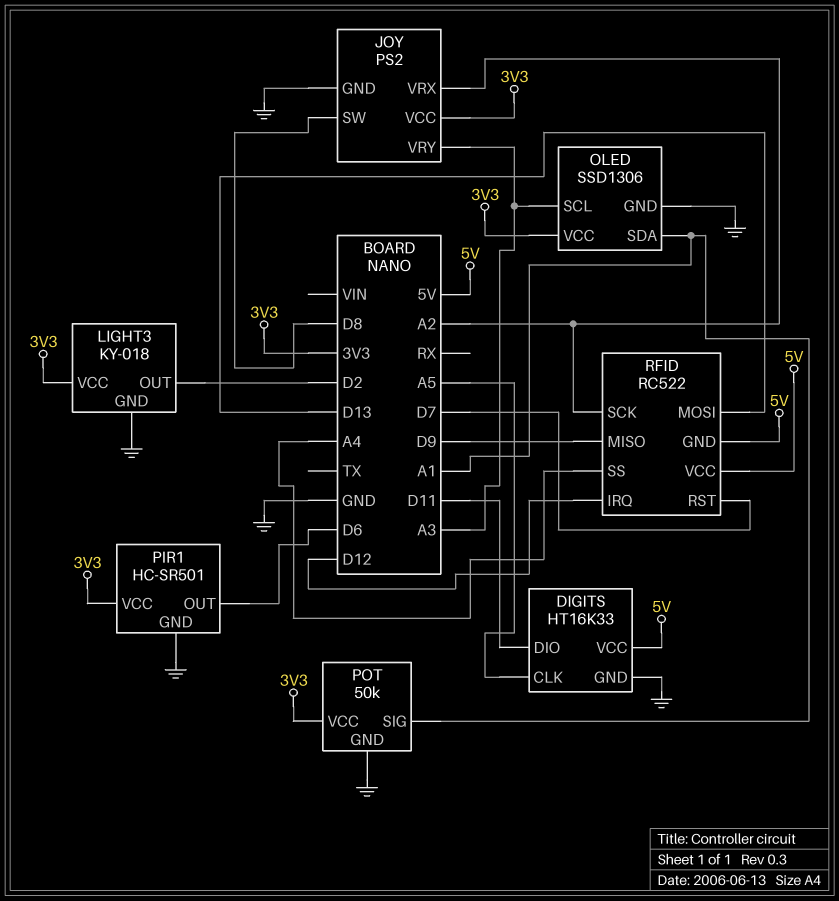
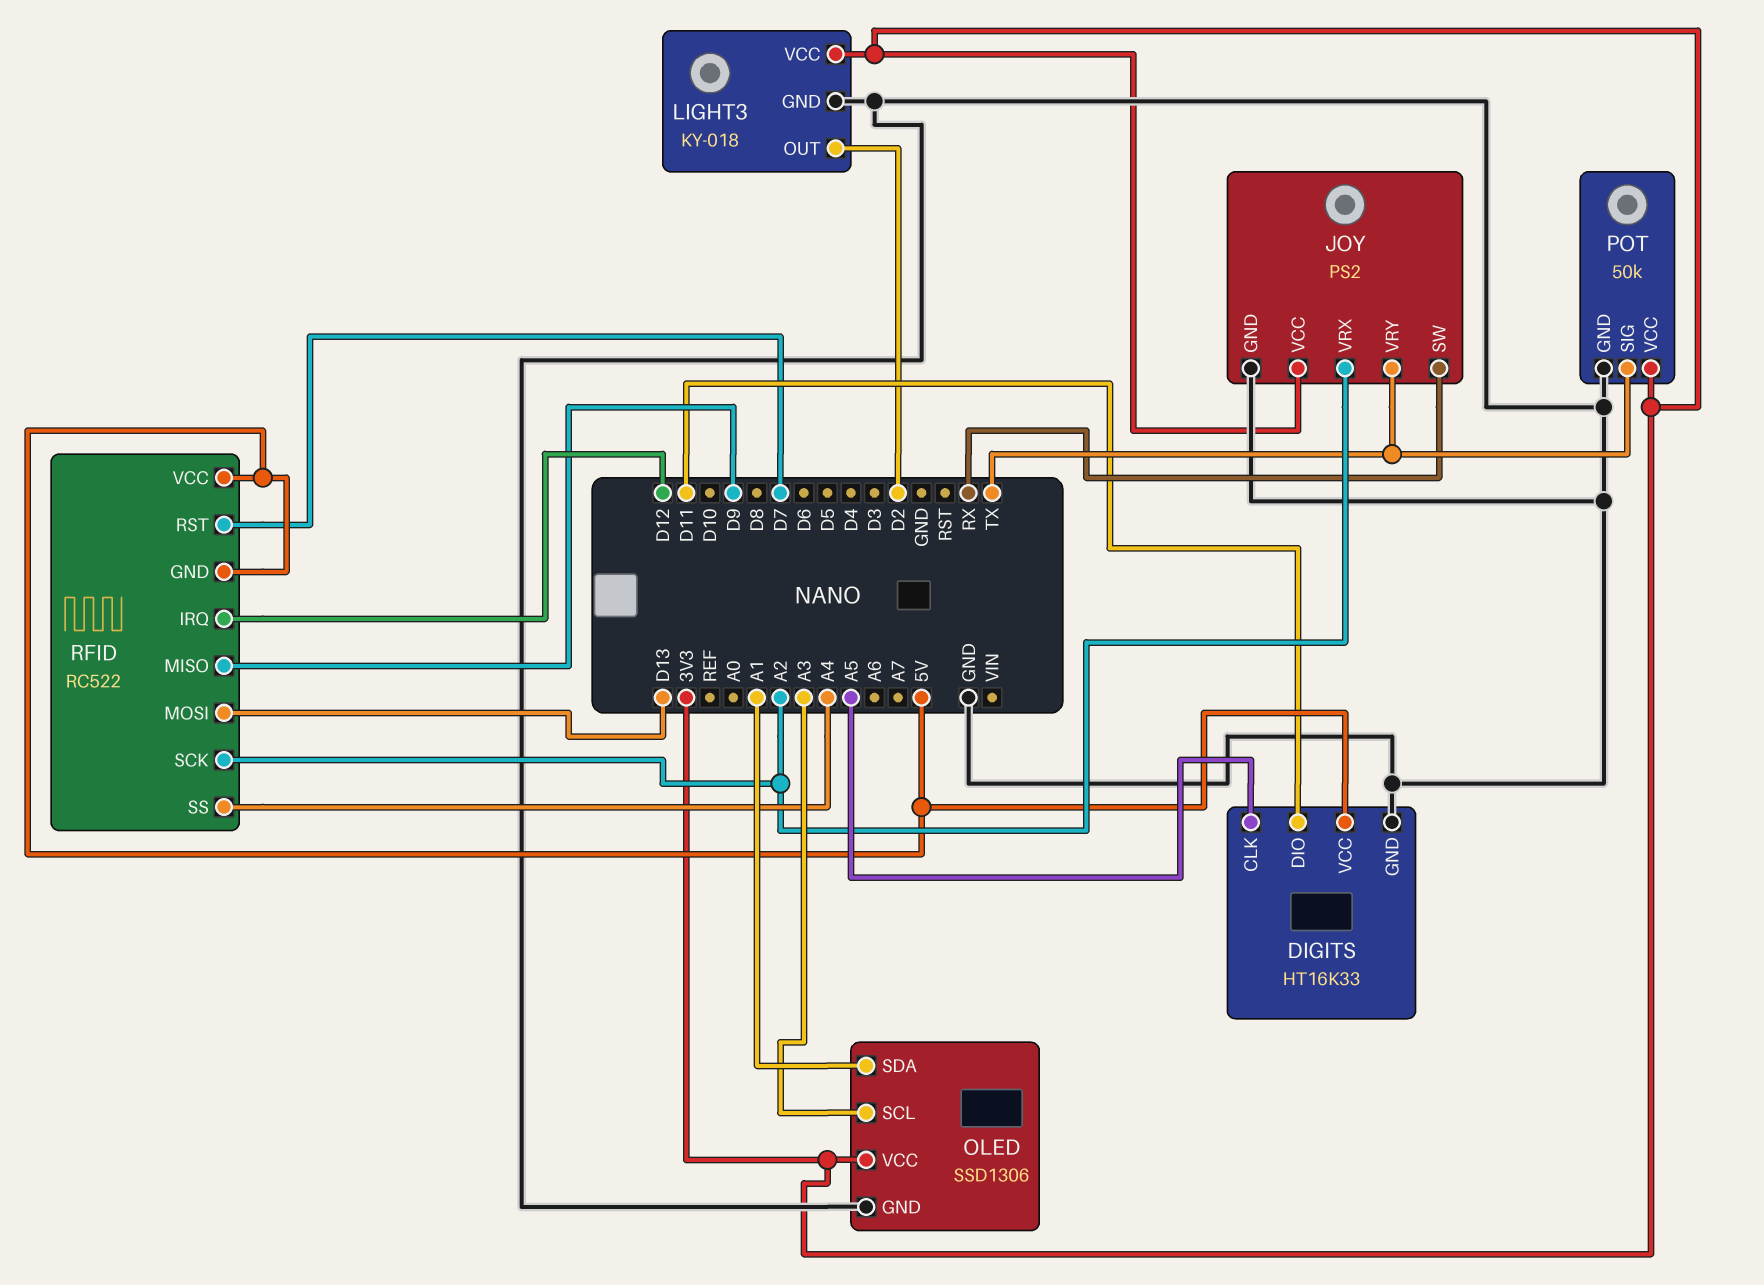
JOY pin SW: D8 -> RX
JOY pin VRY: A3 -> TX
PIR1: HC-SR501 -> none
PIR1 pin GND: GND -> none
PIR1 pin OUT: D6 -> none
PIR1 pin VCC: 3V3 -> none
POT pin SIG: A1 -> TX

